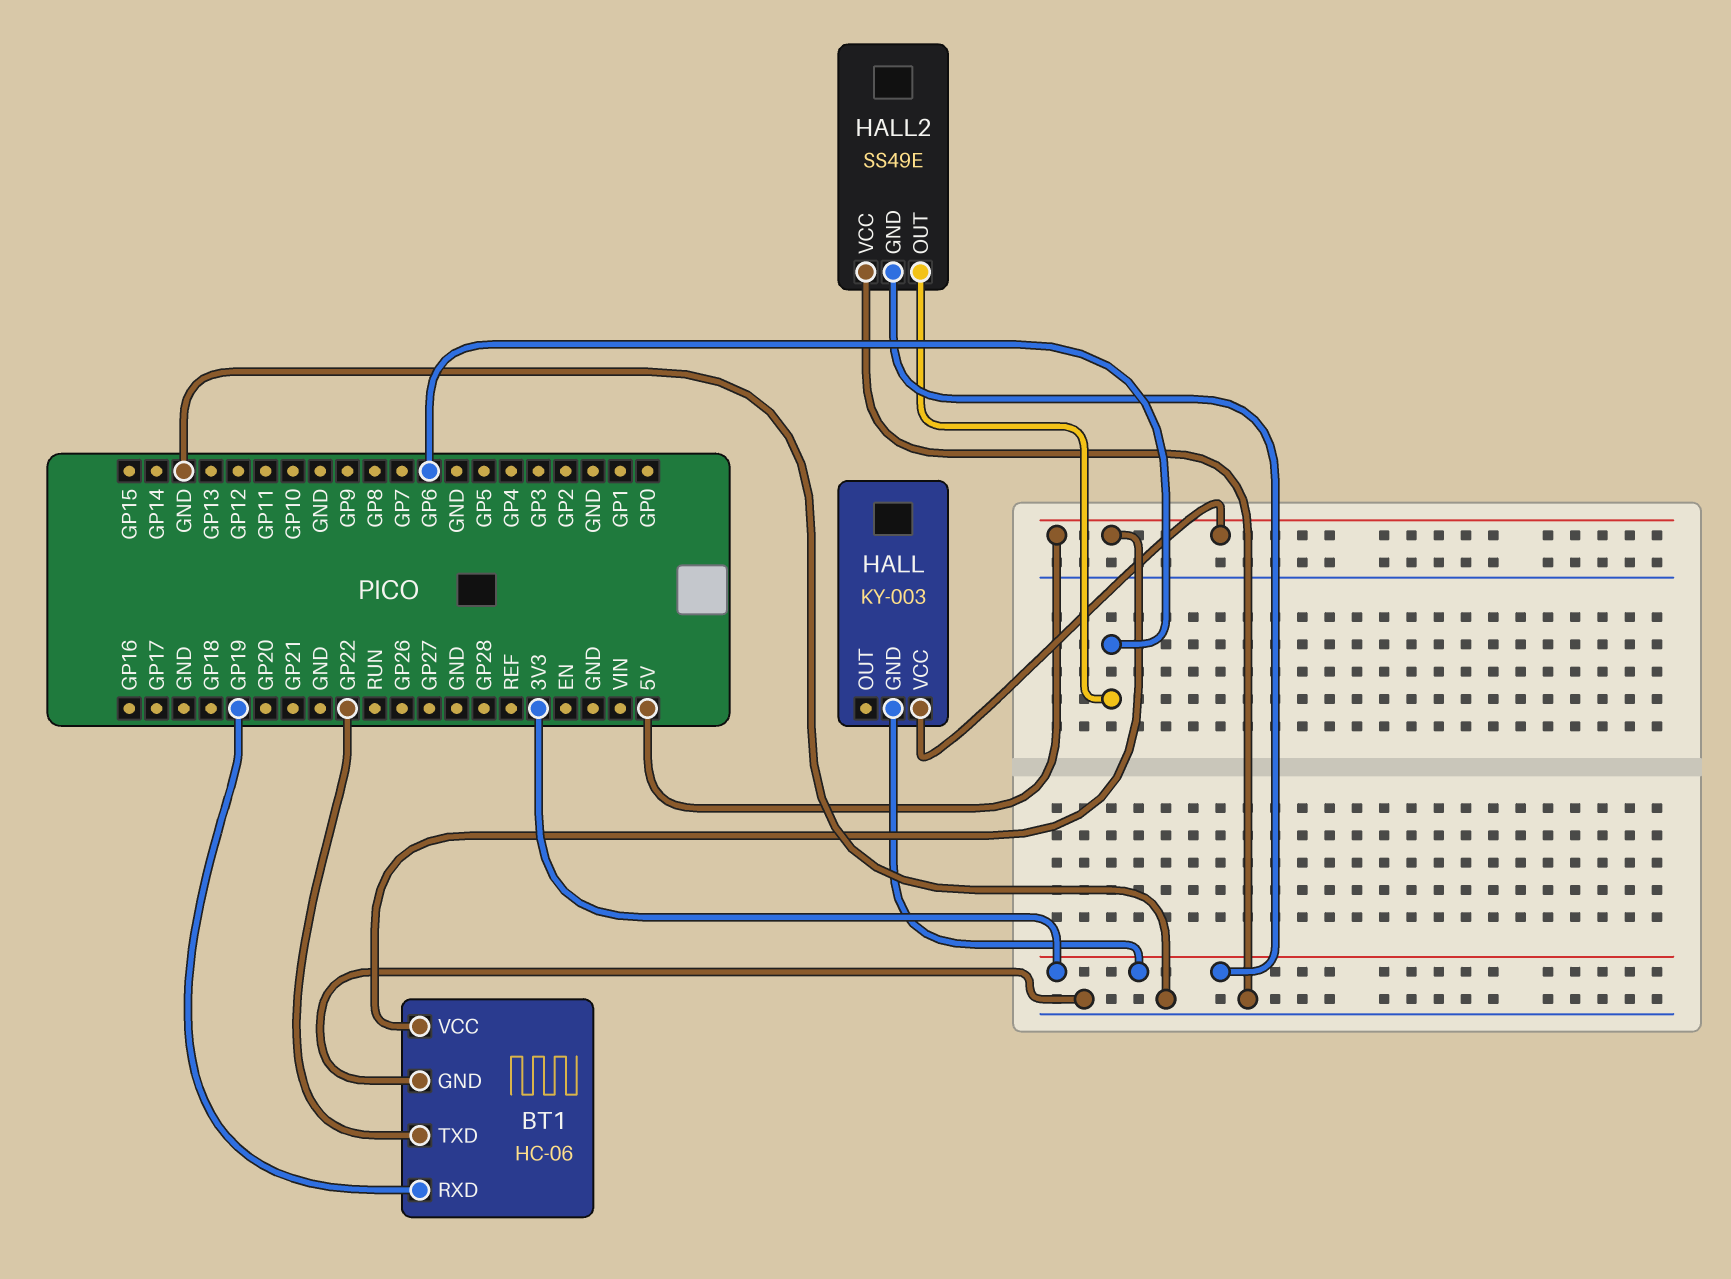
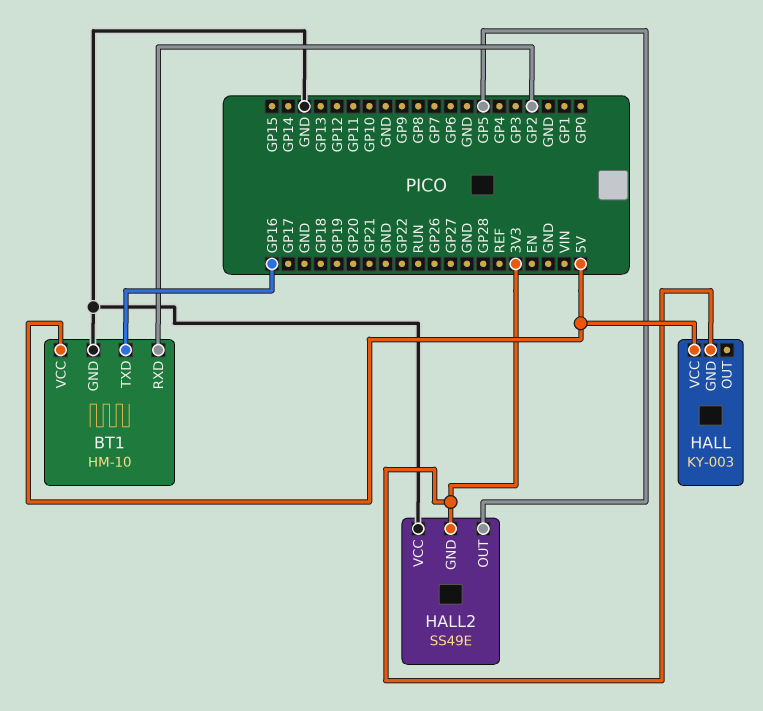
BT1: HC-06 -> HM-10
BT1 pin RXD: GP19 -> GP2
BT1 pin TXD: GP22 -> GP16
HALL2 pin OUT: GP6 -> GP5

